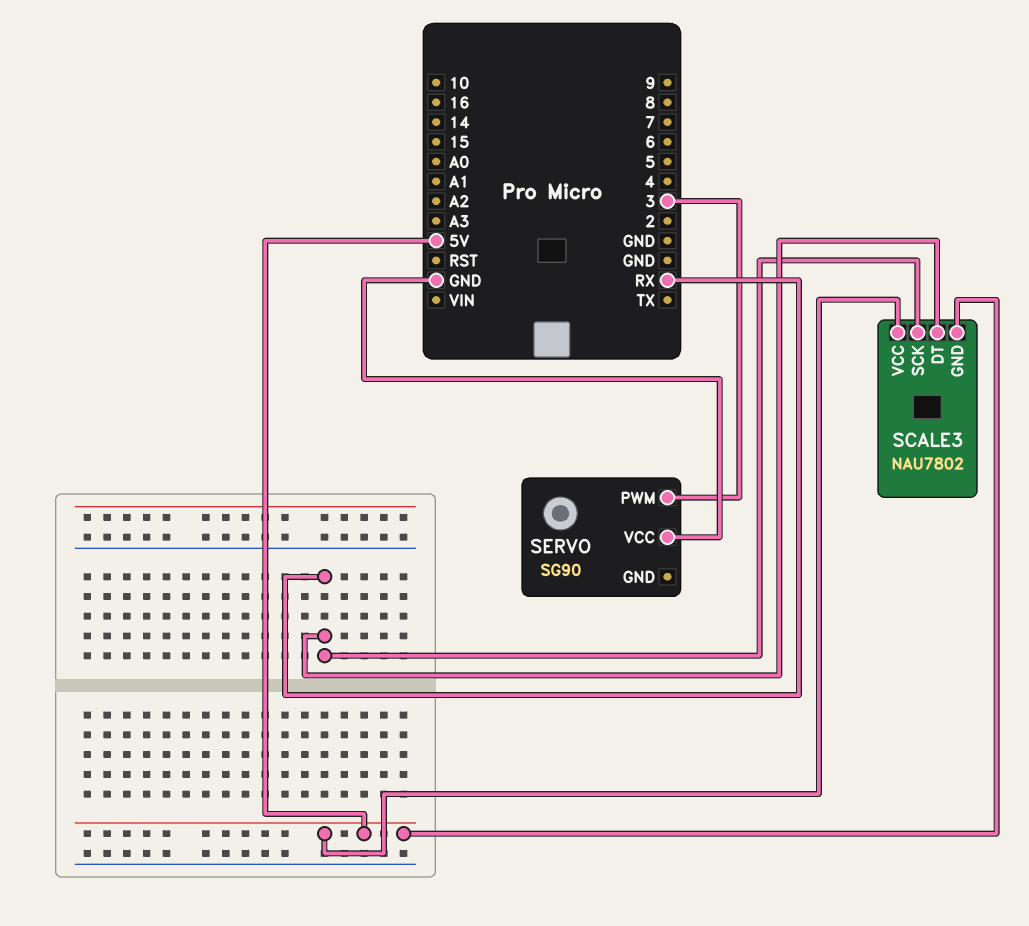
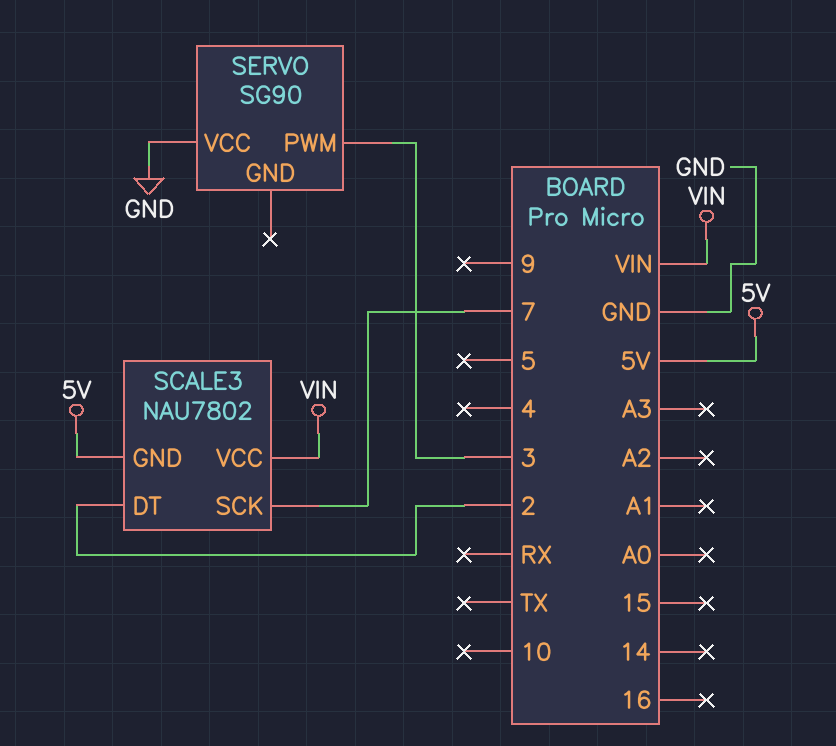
SCALE3 pin DT: RX -> 2
SCALE3 pin SCK: RX -> 7
SCALE3 pin VCC: 5V -> VIN

